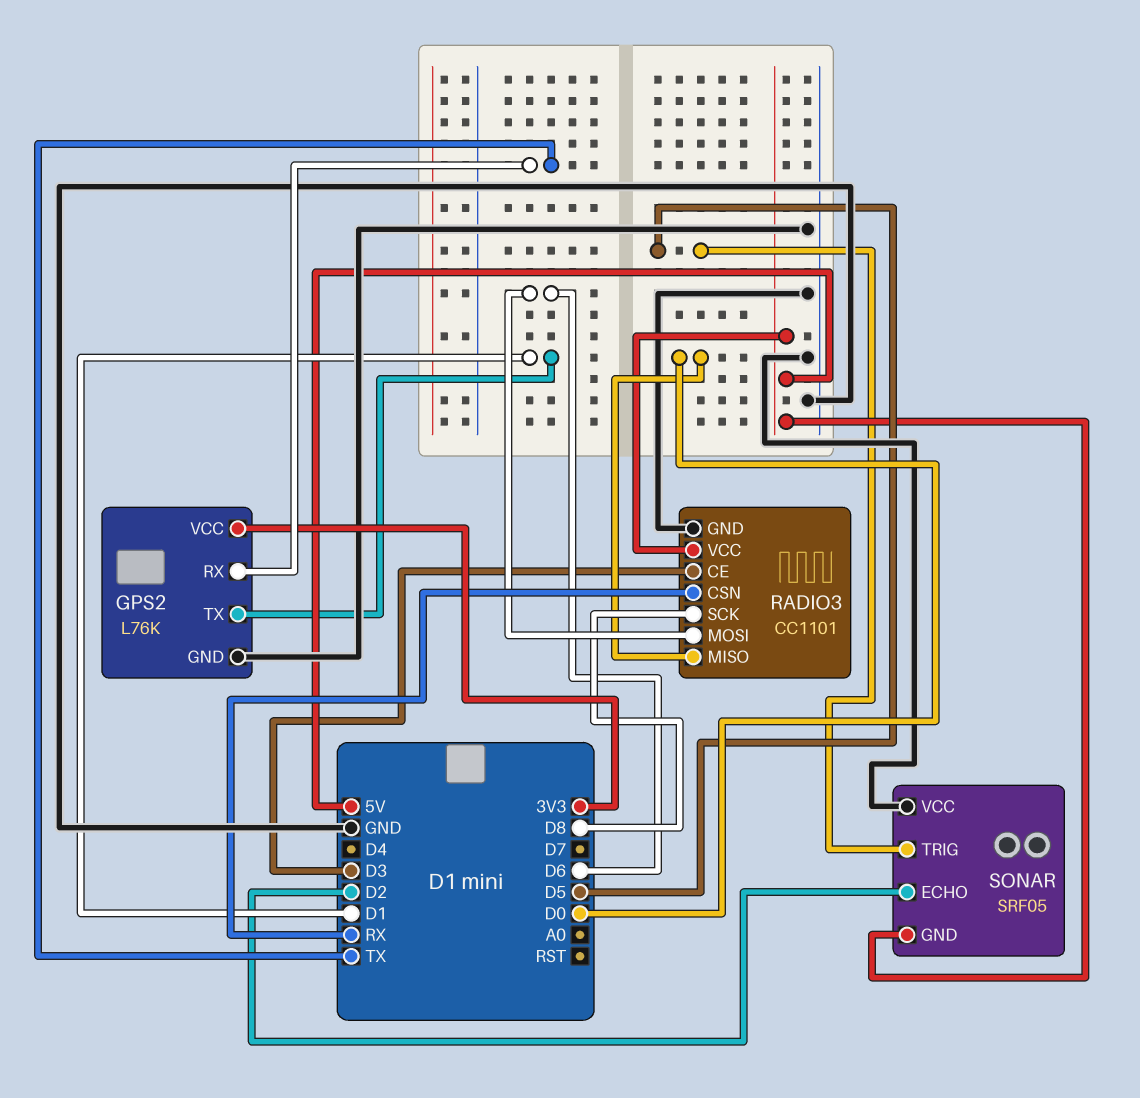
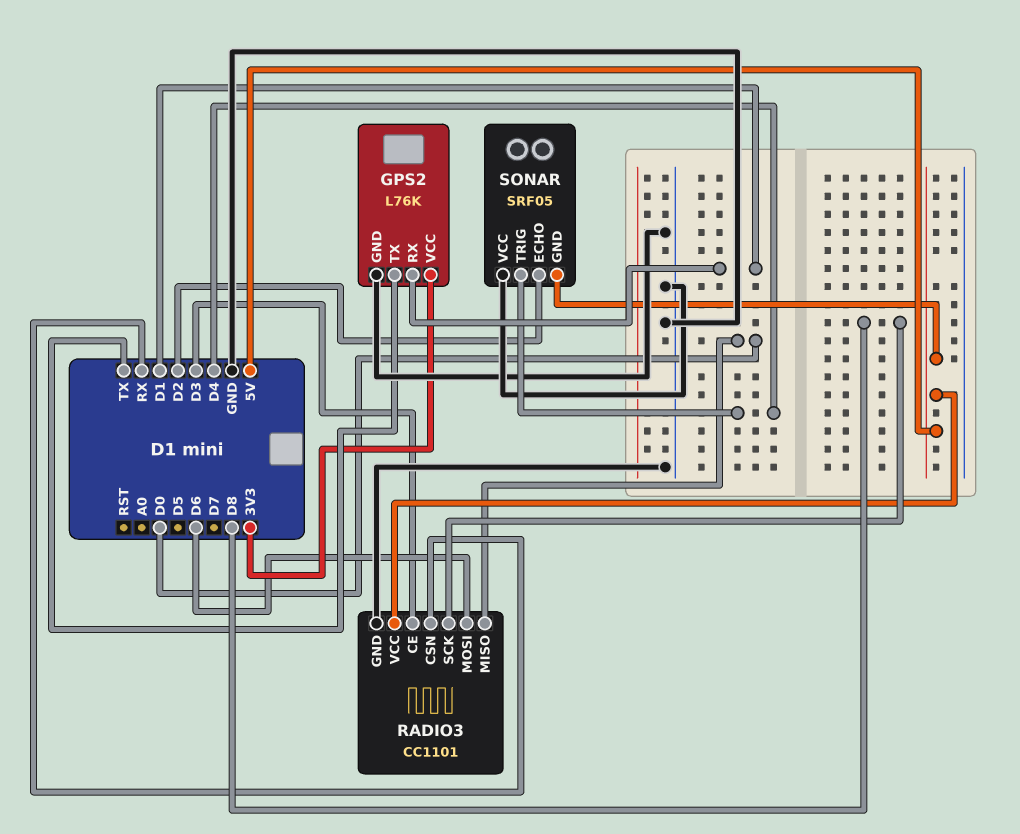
GPS2 pin RX: TX -> D1
GPS2 pin TX: D1 -> TX
SONAR pin TRIG: D5 -> D4

